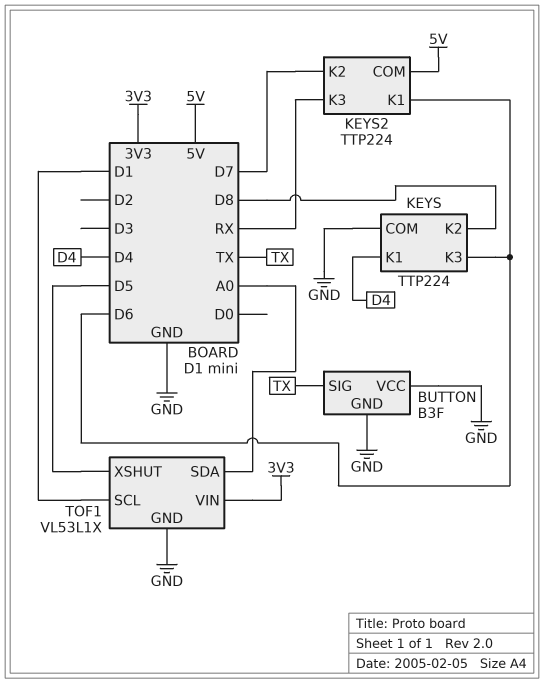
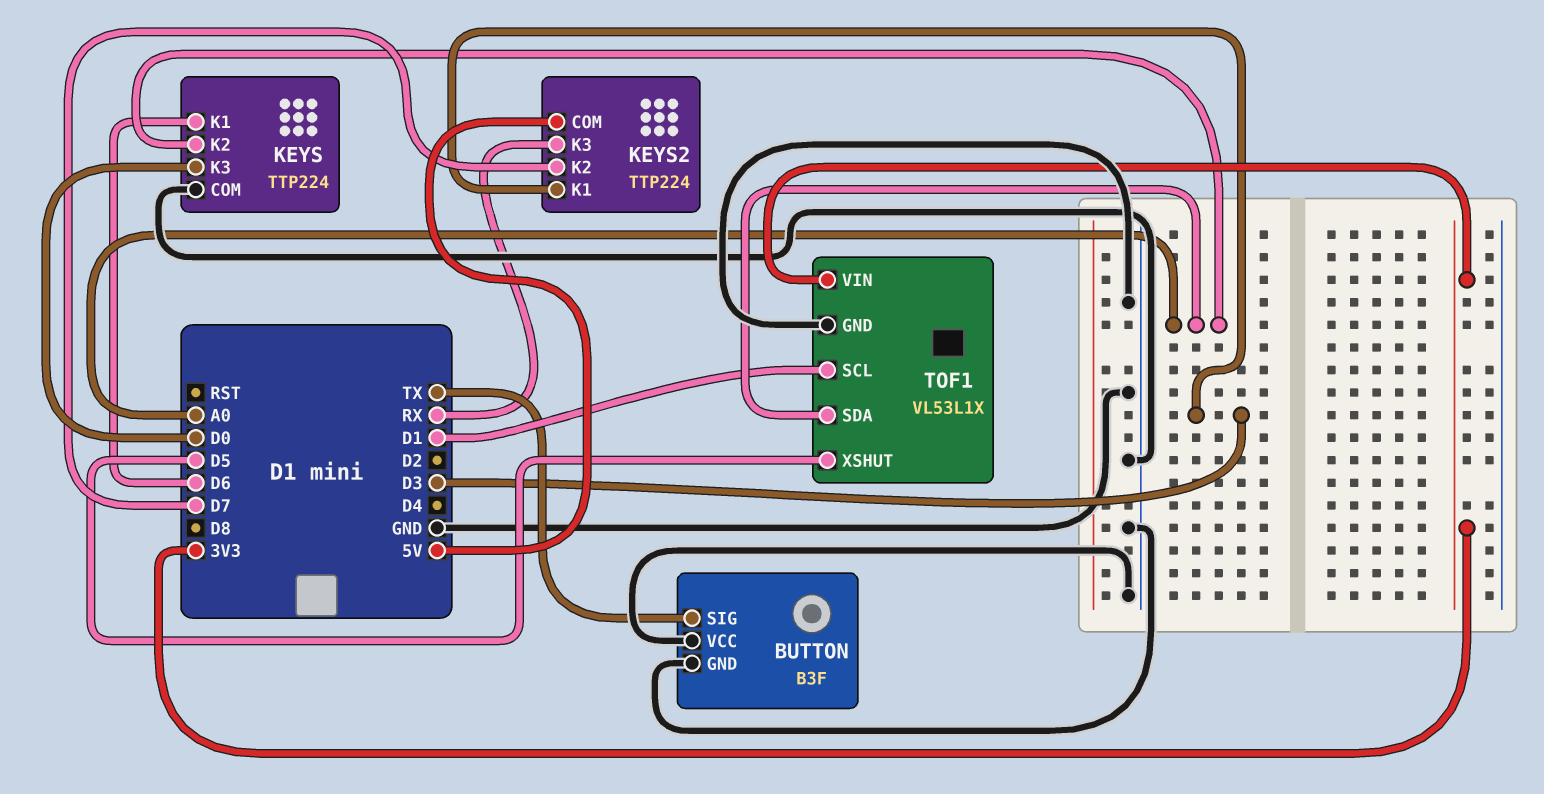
KEYS pin K1: D4 -> D6
KEYS pin K2: D8 -> A0
KEYS pin K3: D6 -> D0
KEYS2 pin K1: D6 -> D3

